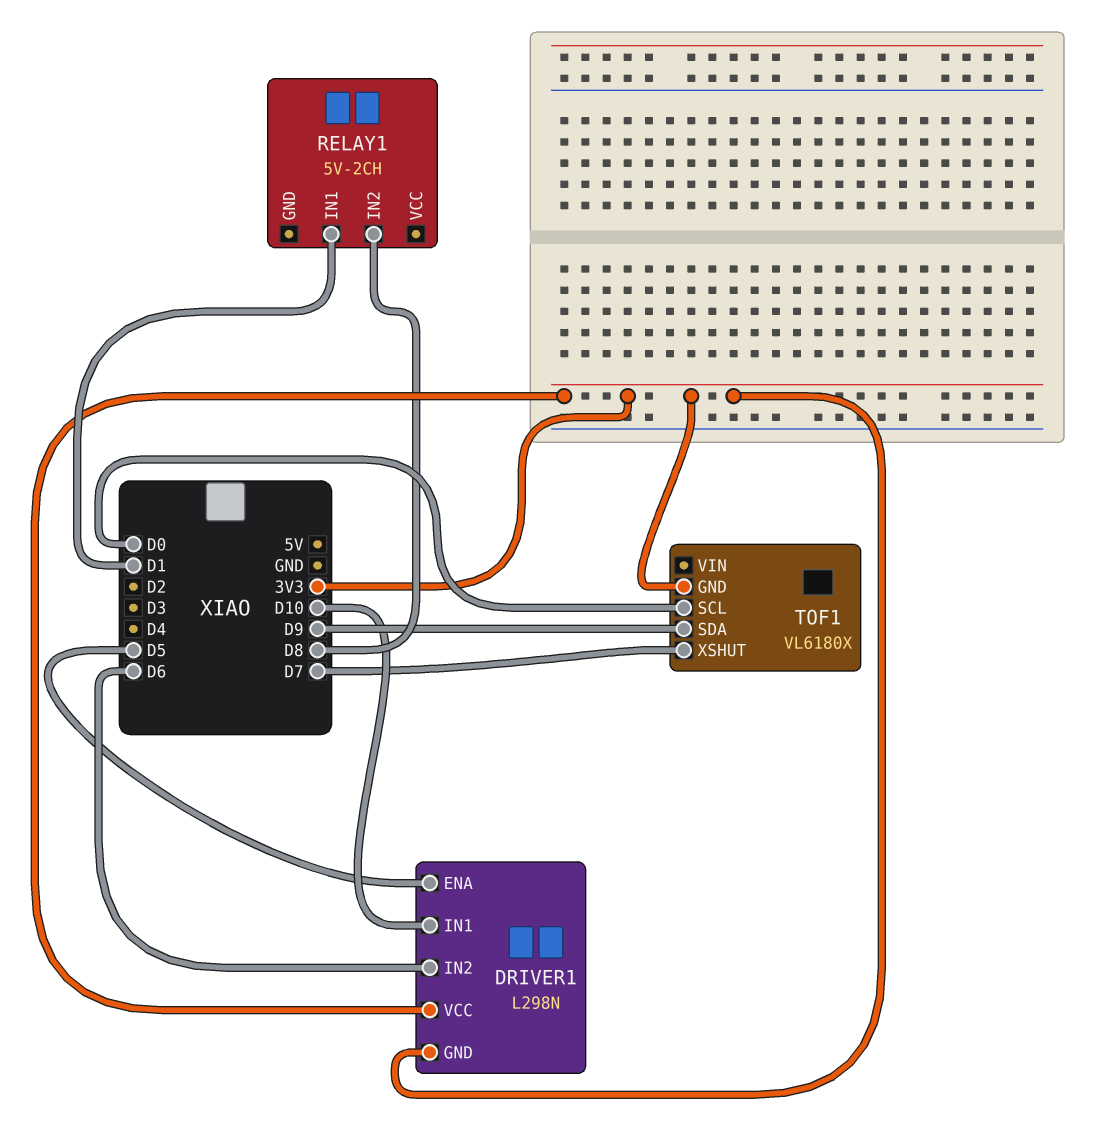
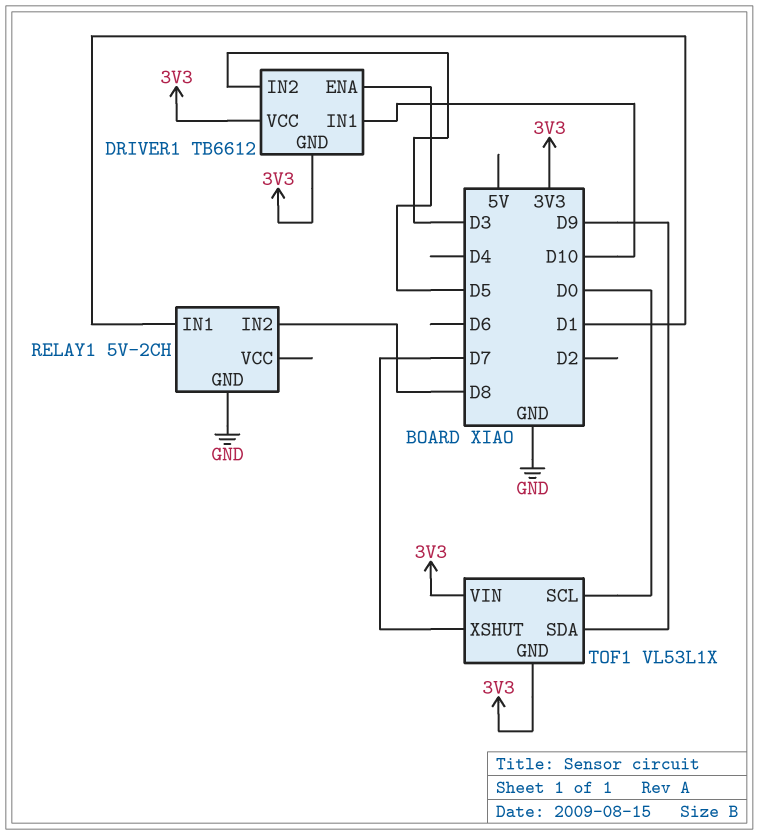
DRIVER1: L298N -> TB6612
DRIVER1 pin IN2: D6 -> D3
RELAY1 pin GND: none -> GND
TOF1: VL6180X -> VL53L1X
TOF1 pin VIN: none -> 3V3

